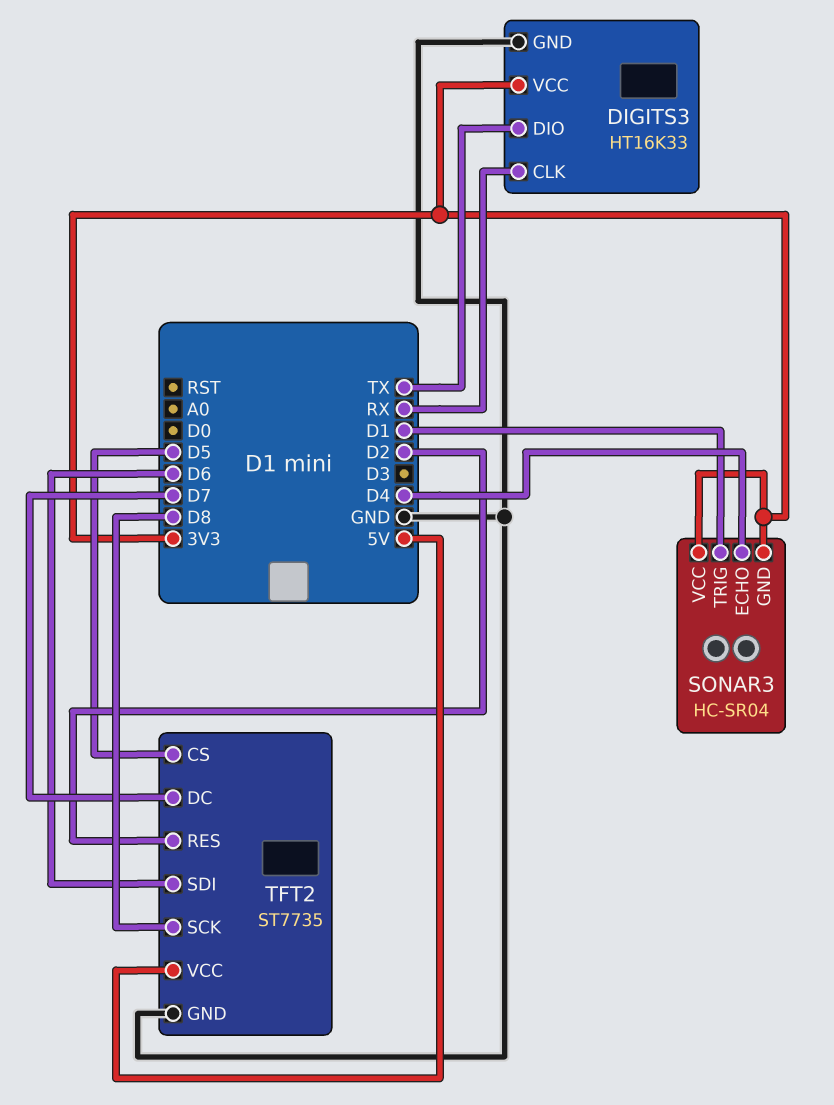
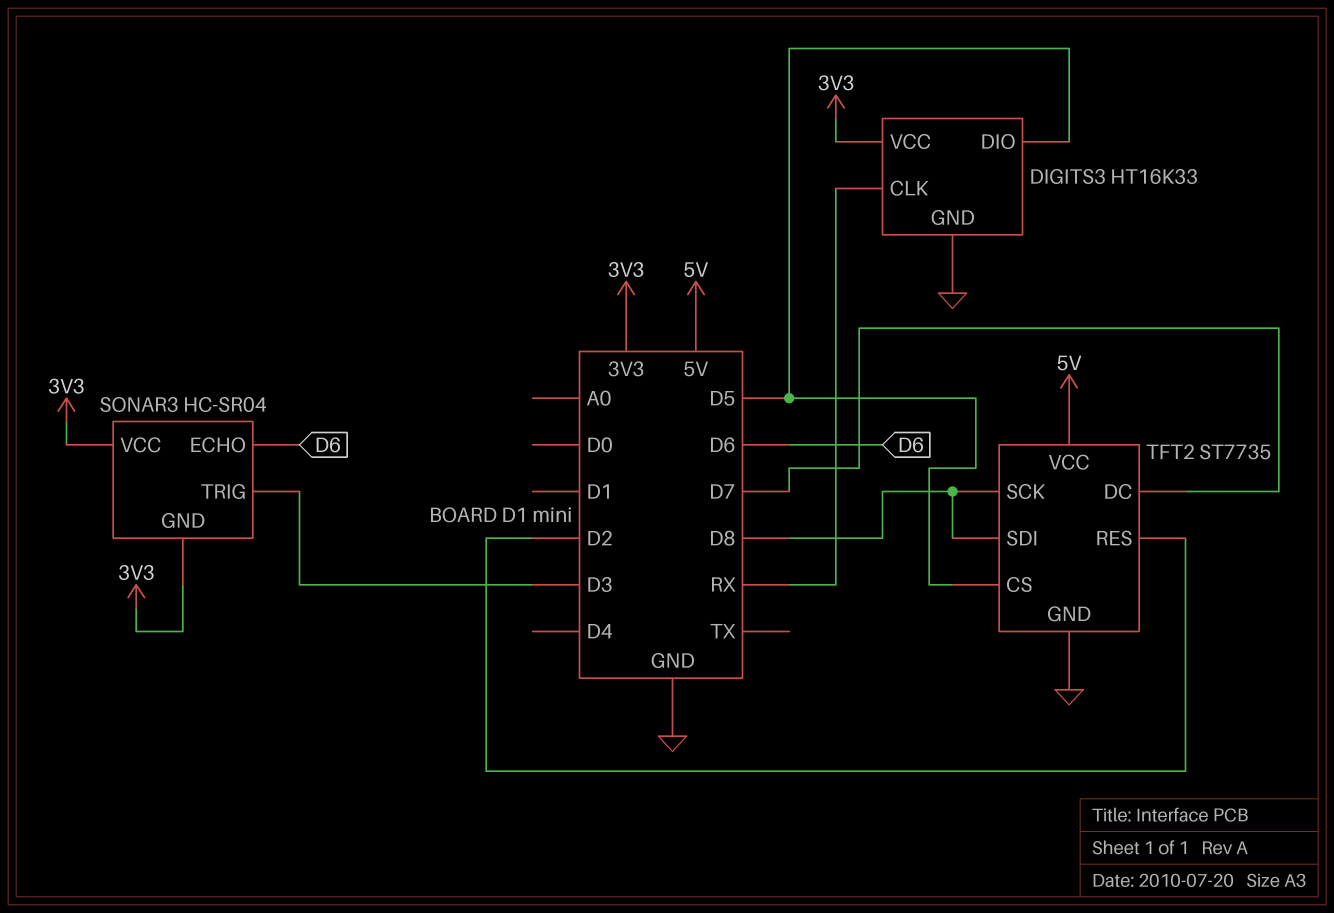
DIGITS3 pin DIO: TX -> D5
SONAR3 pin ECHO: D4 -> D6
SONAR3 pin TRIG: D1 -> D3
TFT2 pin SDI: D6 -> D8

